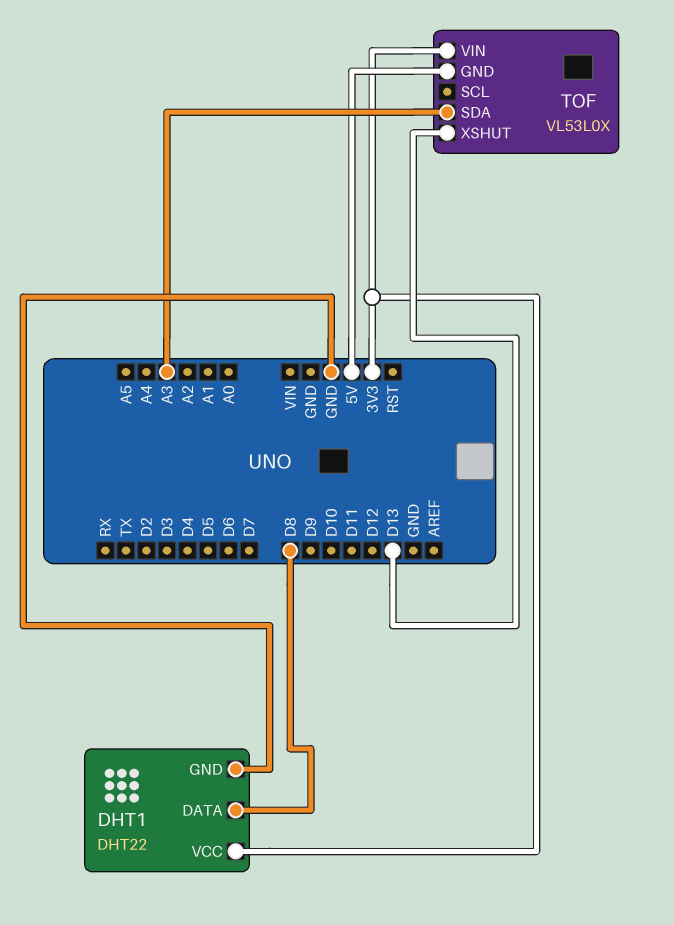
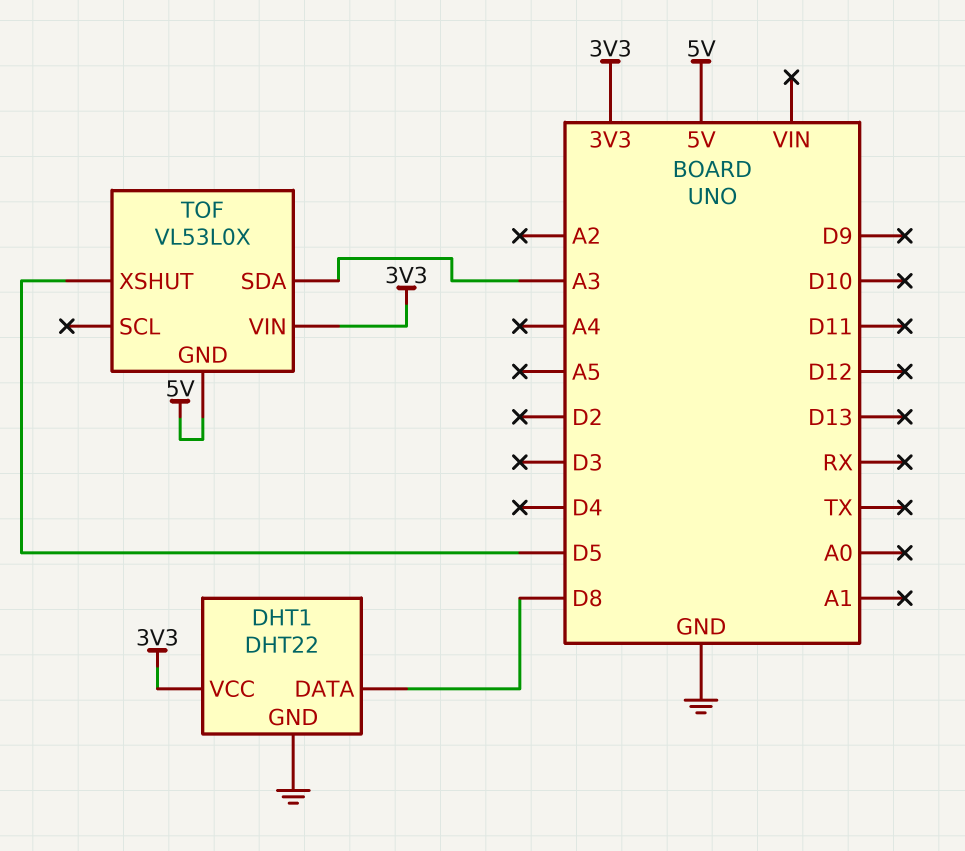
TOF pin XSHUT: D13 -> D5

